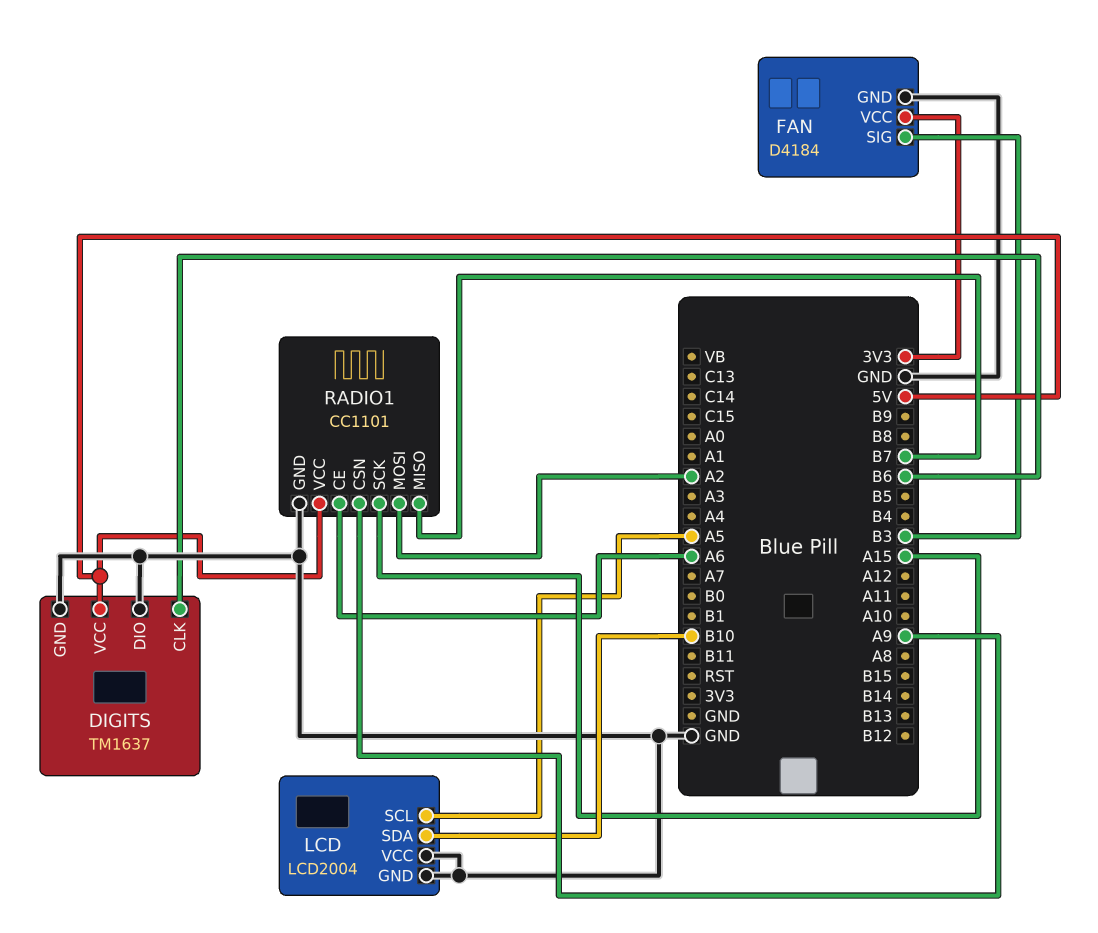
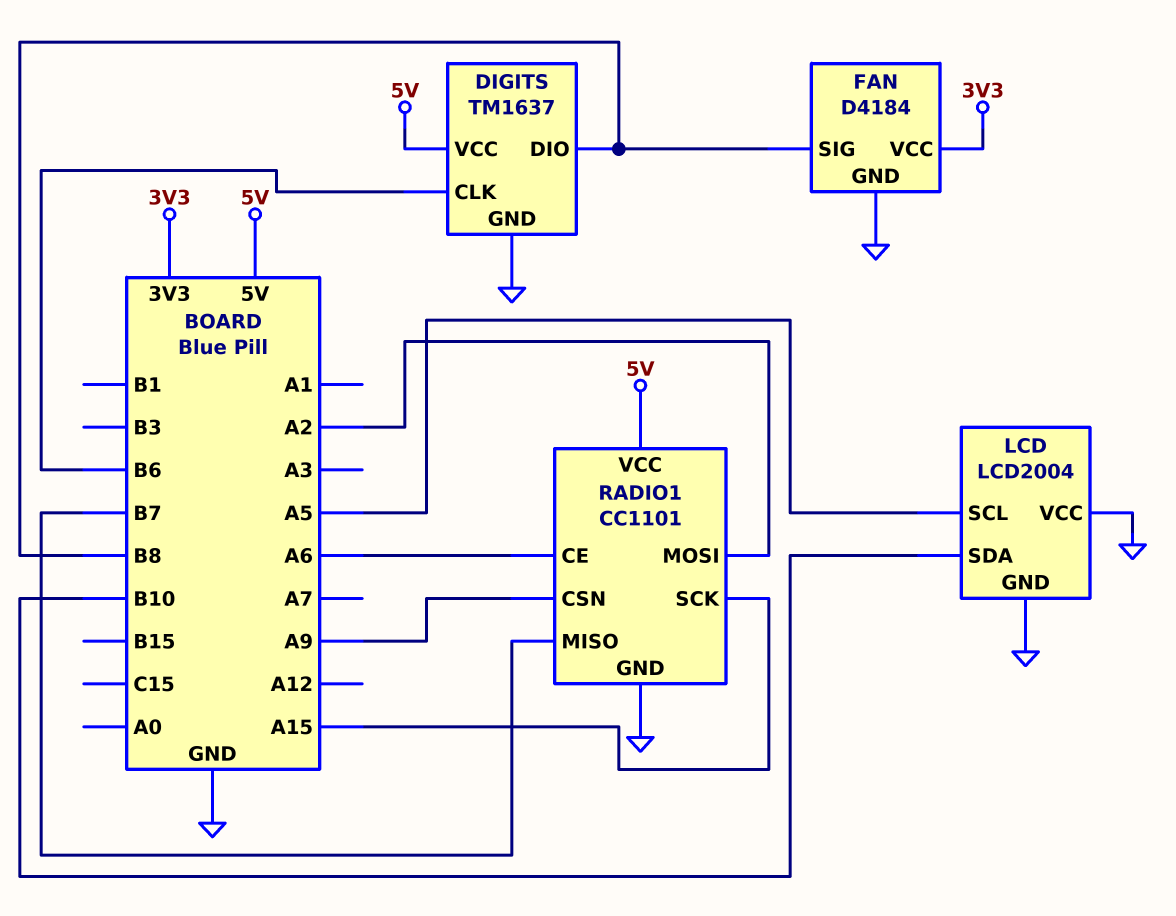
DIGITS pin DIO: GND -> B8
FAN pin SIG: B3 -> B8

